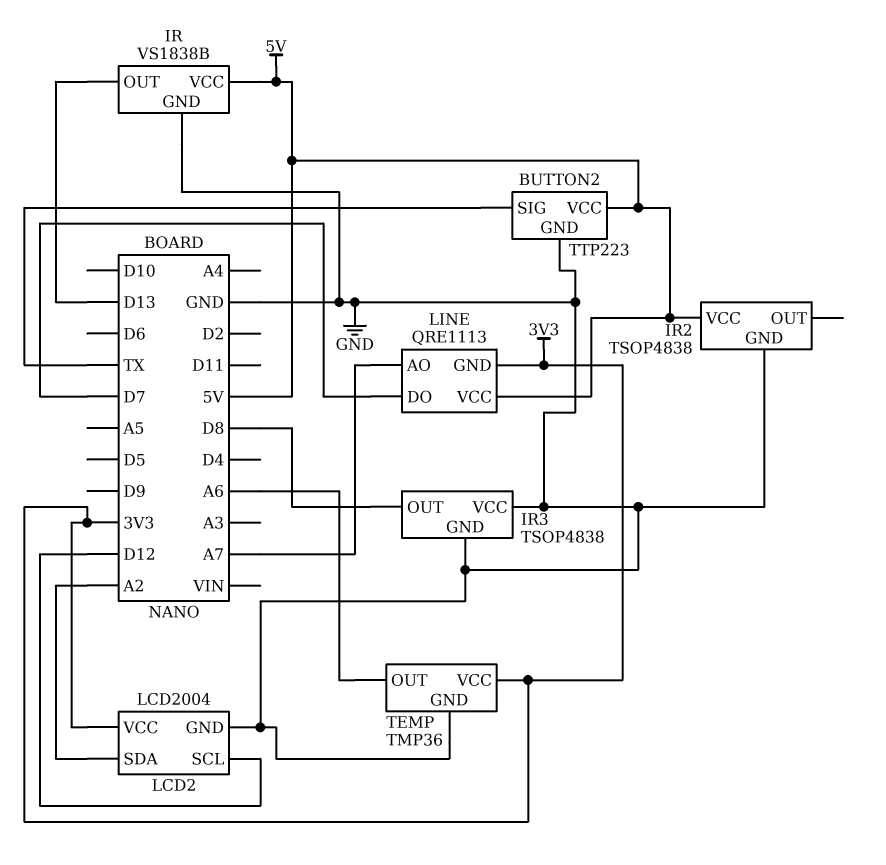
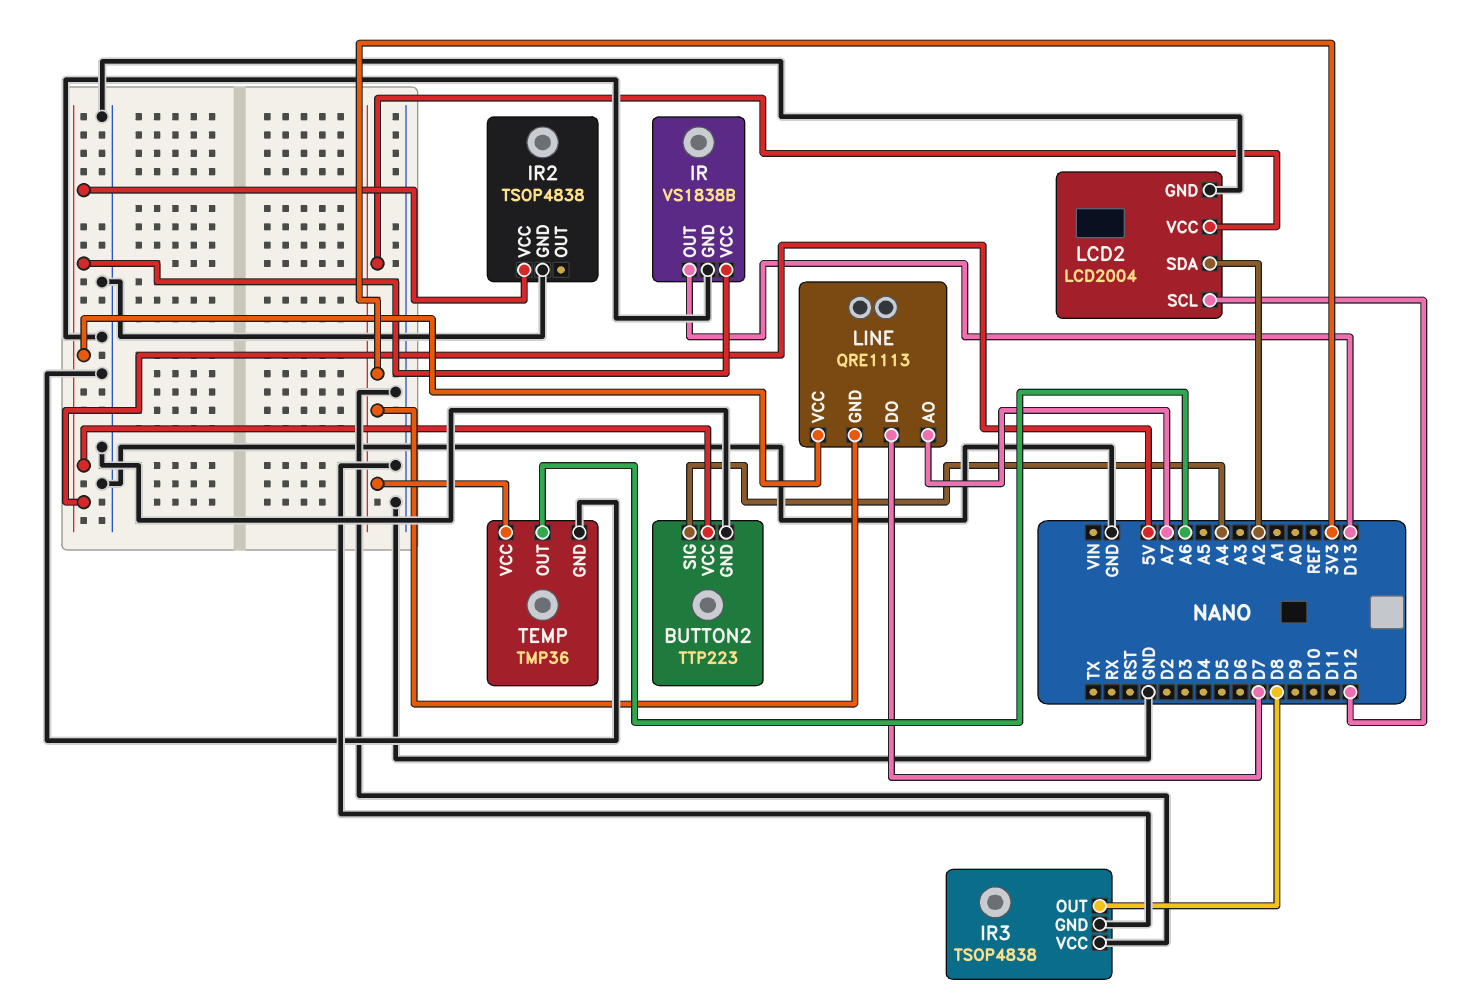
BUTTON2 pin SIG: TX -> A4

